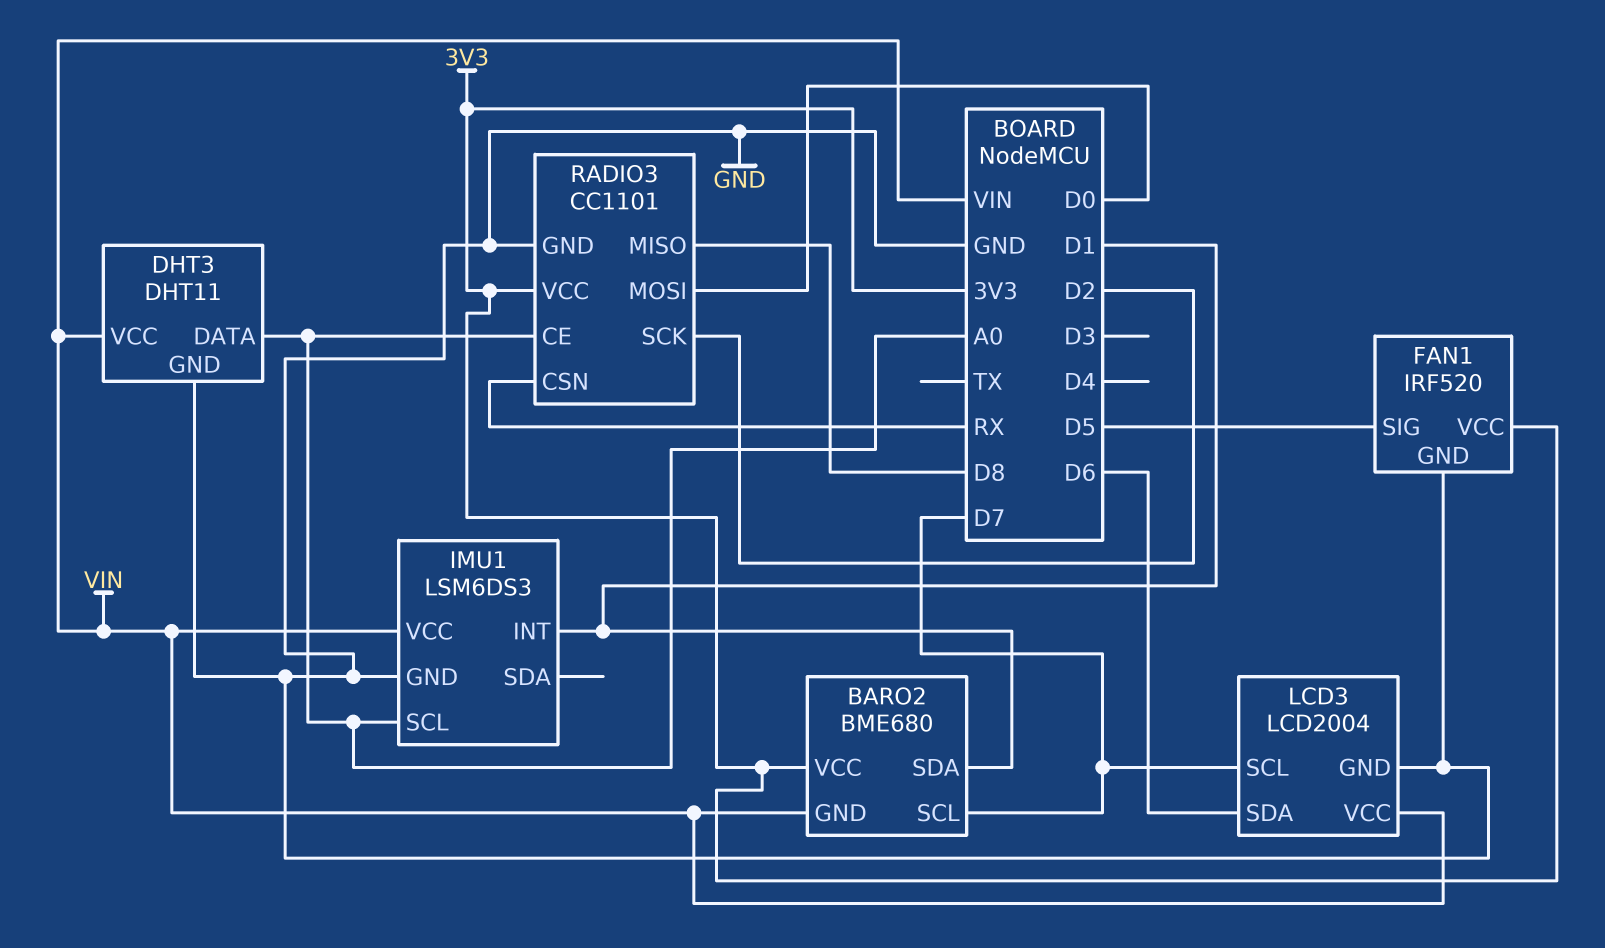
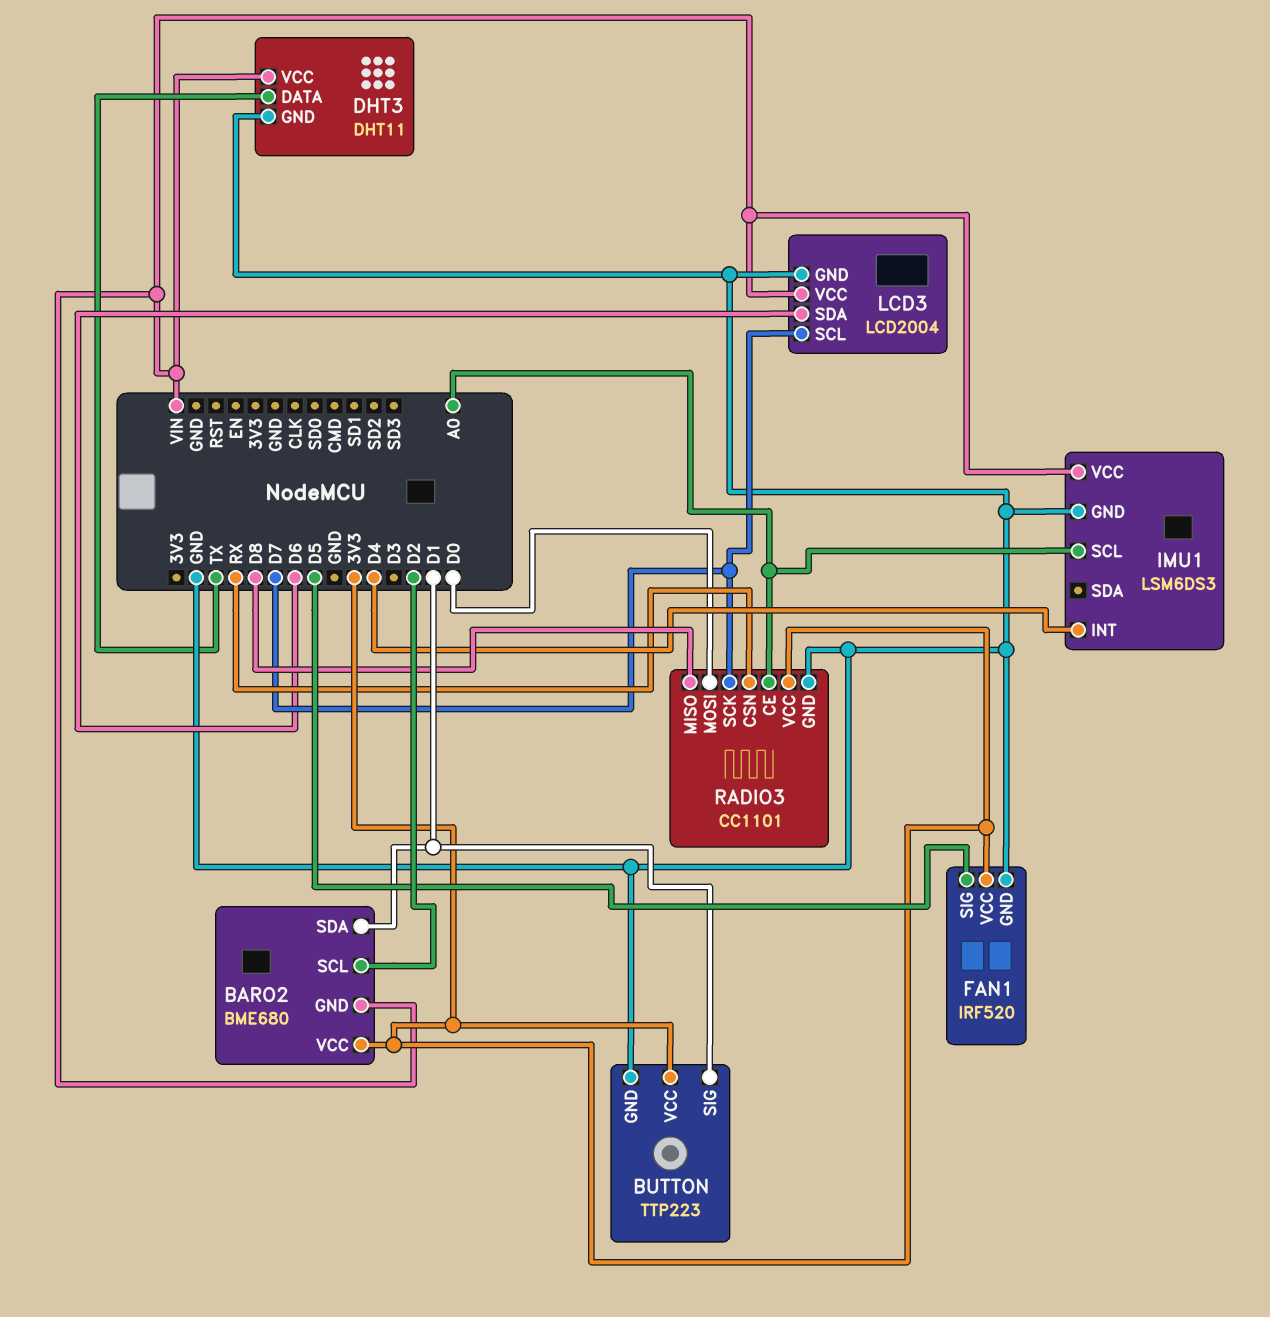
BARO2 pin SCL: D7 -> D2
BUTTON: none -> TTP223
BUTTON pin GND: none -> GND
BUTTON pin SIG: none -> D1
BUTTON pin VCC: none -> 3V3
DHT3 pin DATA: A0 -> TX
IMU1 pin INT: D1 -> D4
RADIO3 pin SCK: D2 -> D7

